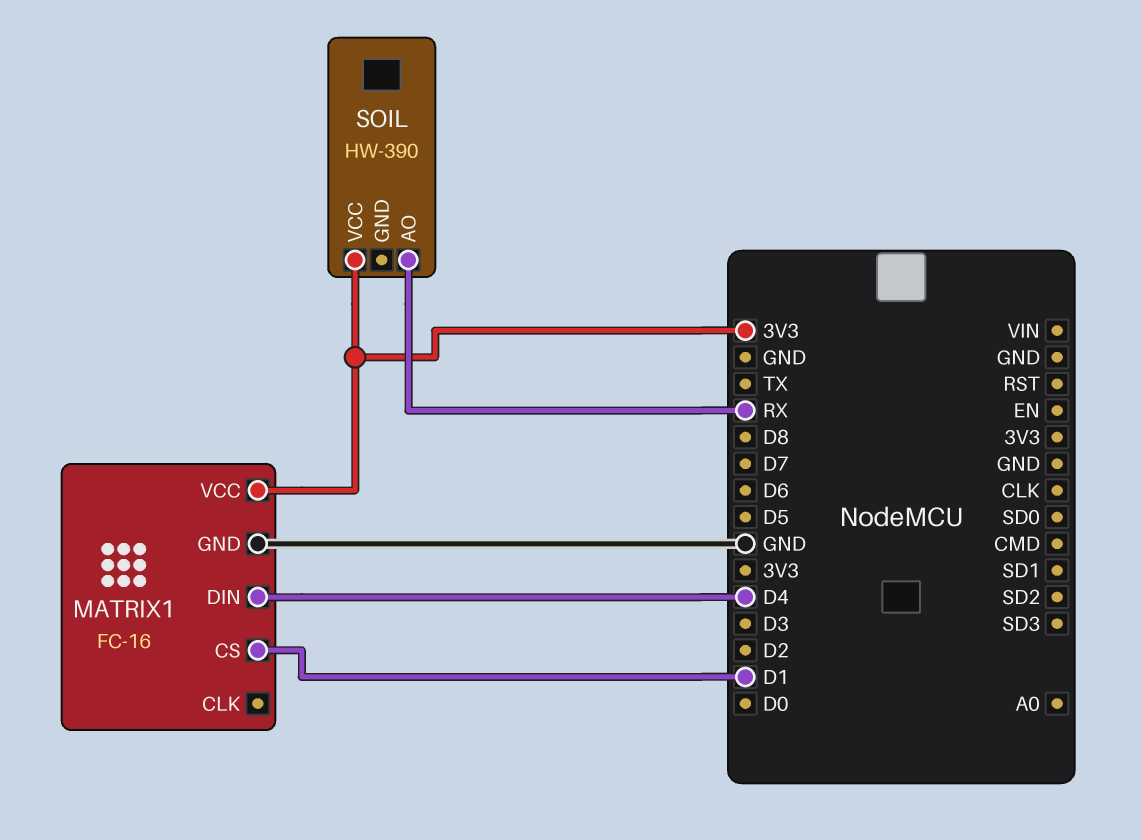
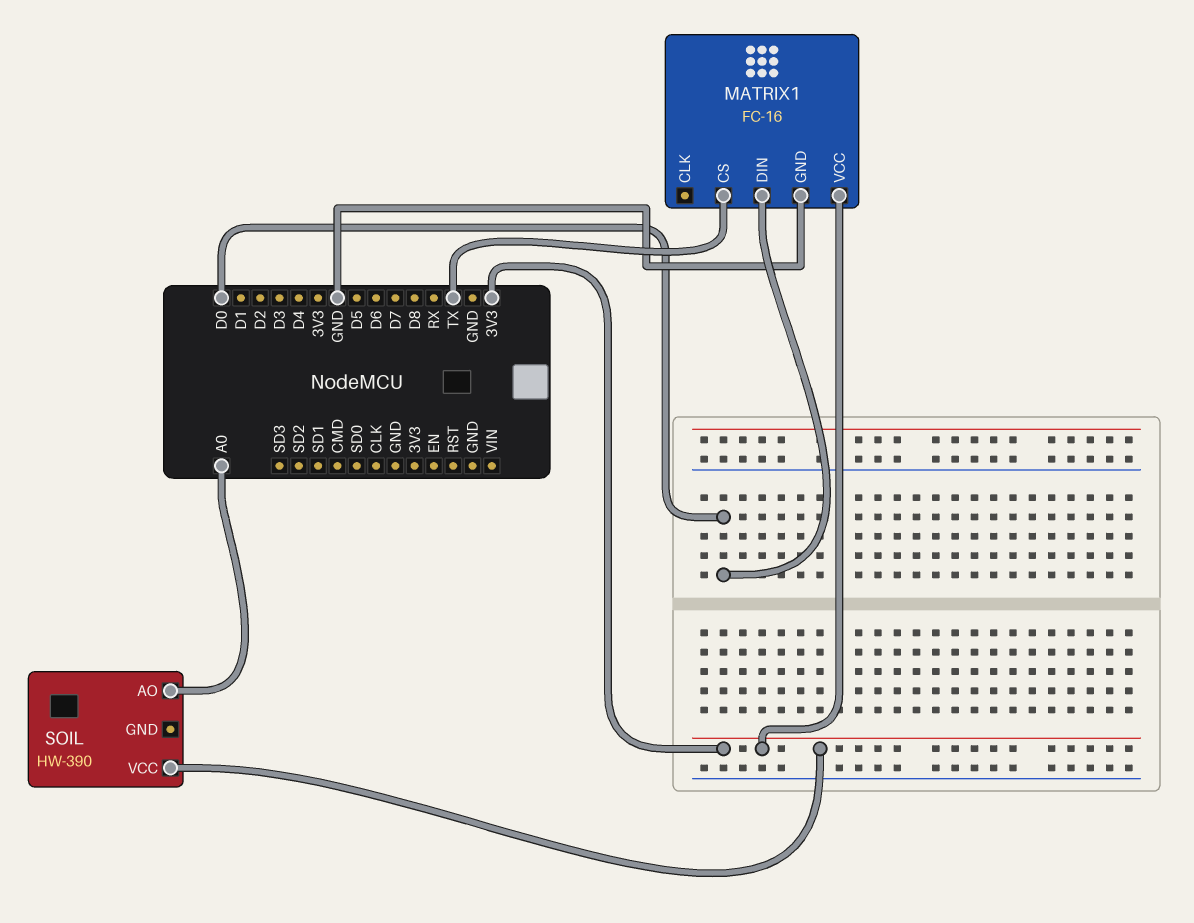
MATRIX1 pin CS: D1 -> TX
MATRIX1 pin DIN: D4 -> D0
SOIL pin AO: RX -> A0

